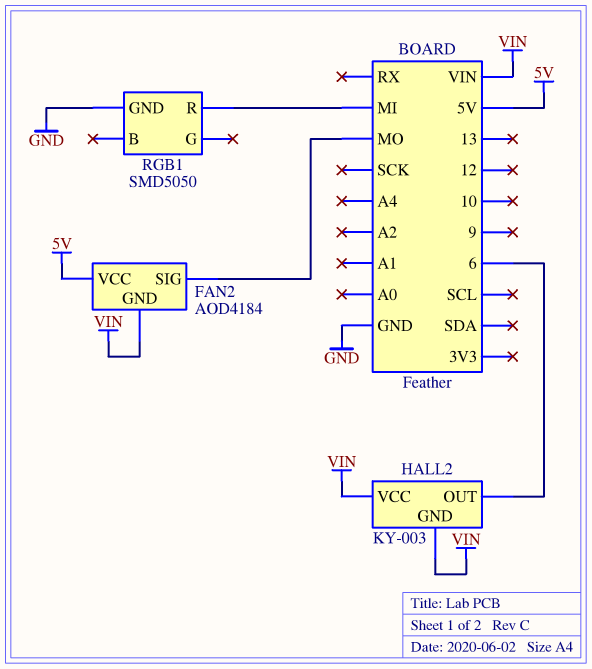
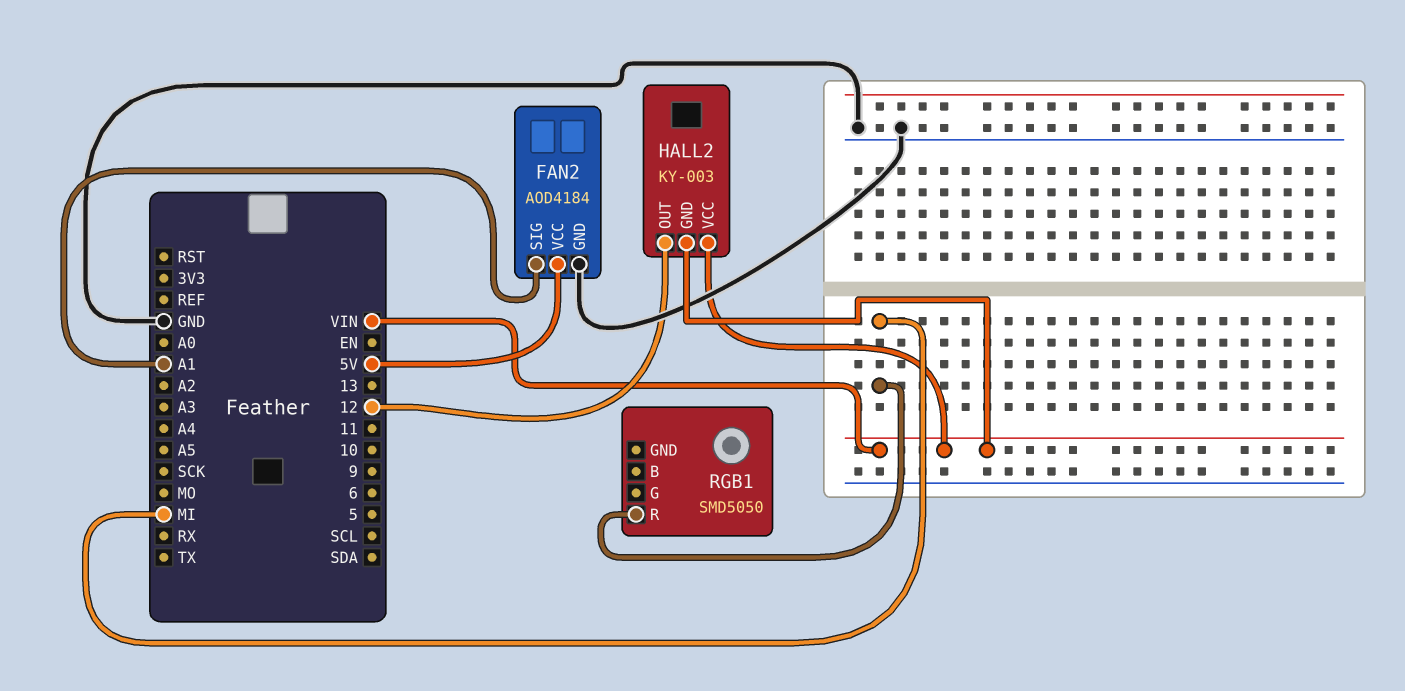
FAN2 pin GND: VIN -> GND
FAN2 pin SIG: MO -> A1
HALL2 pin OUT: 6 -> 12
RGB1 pin GND: GND -> none

